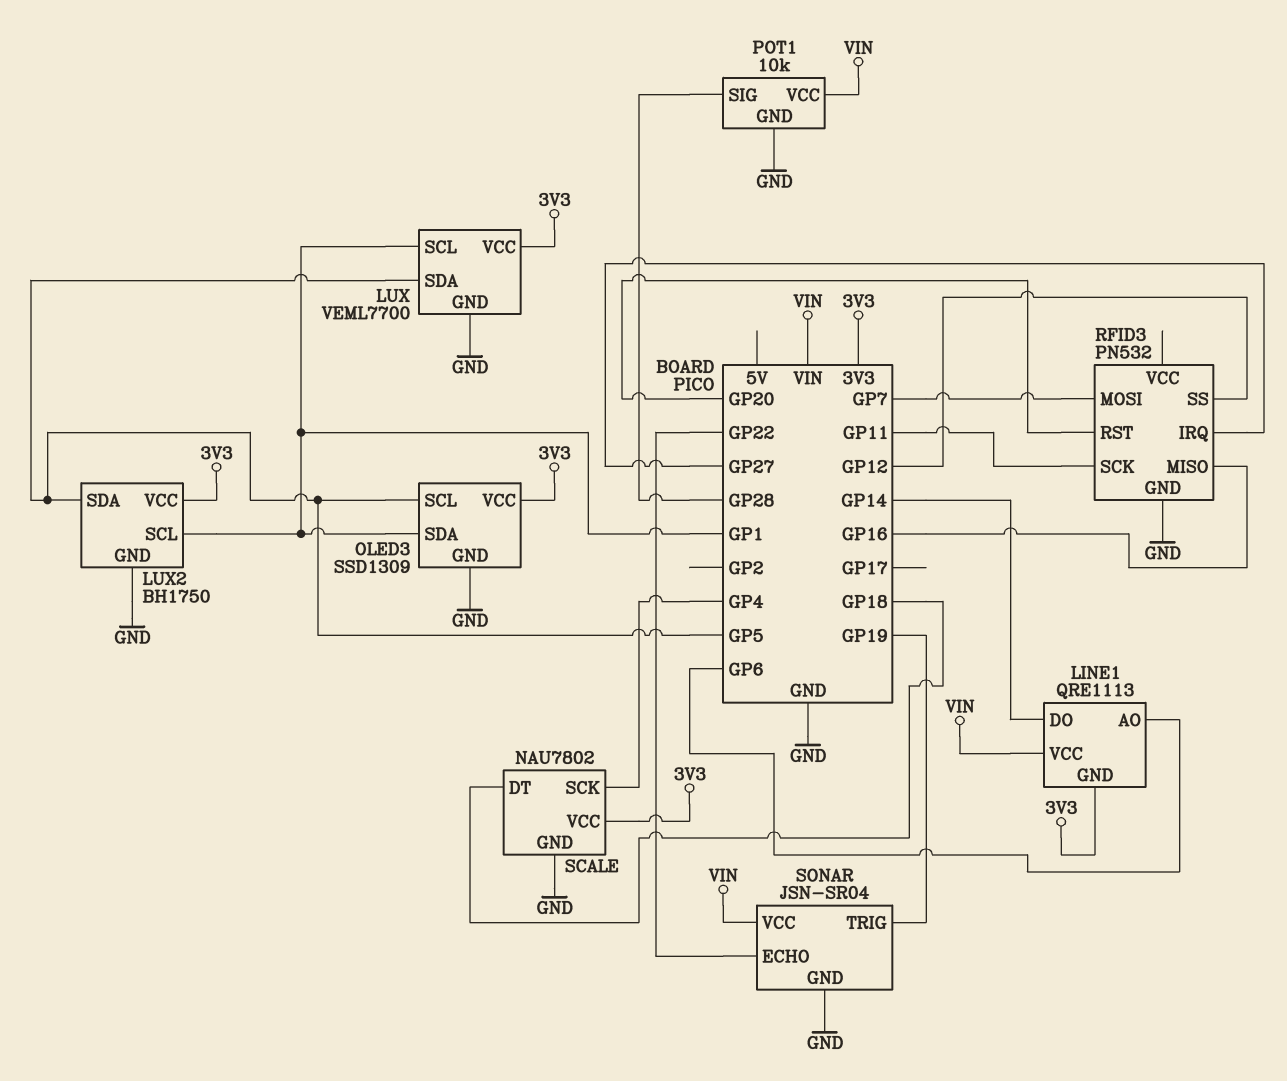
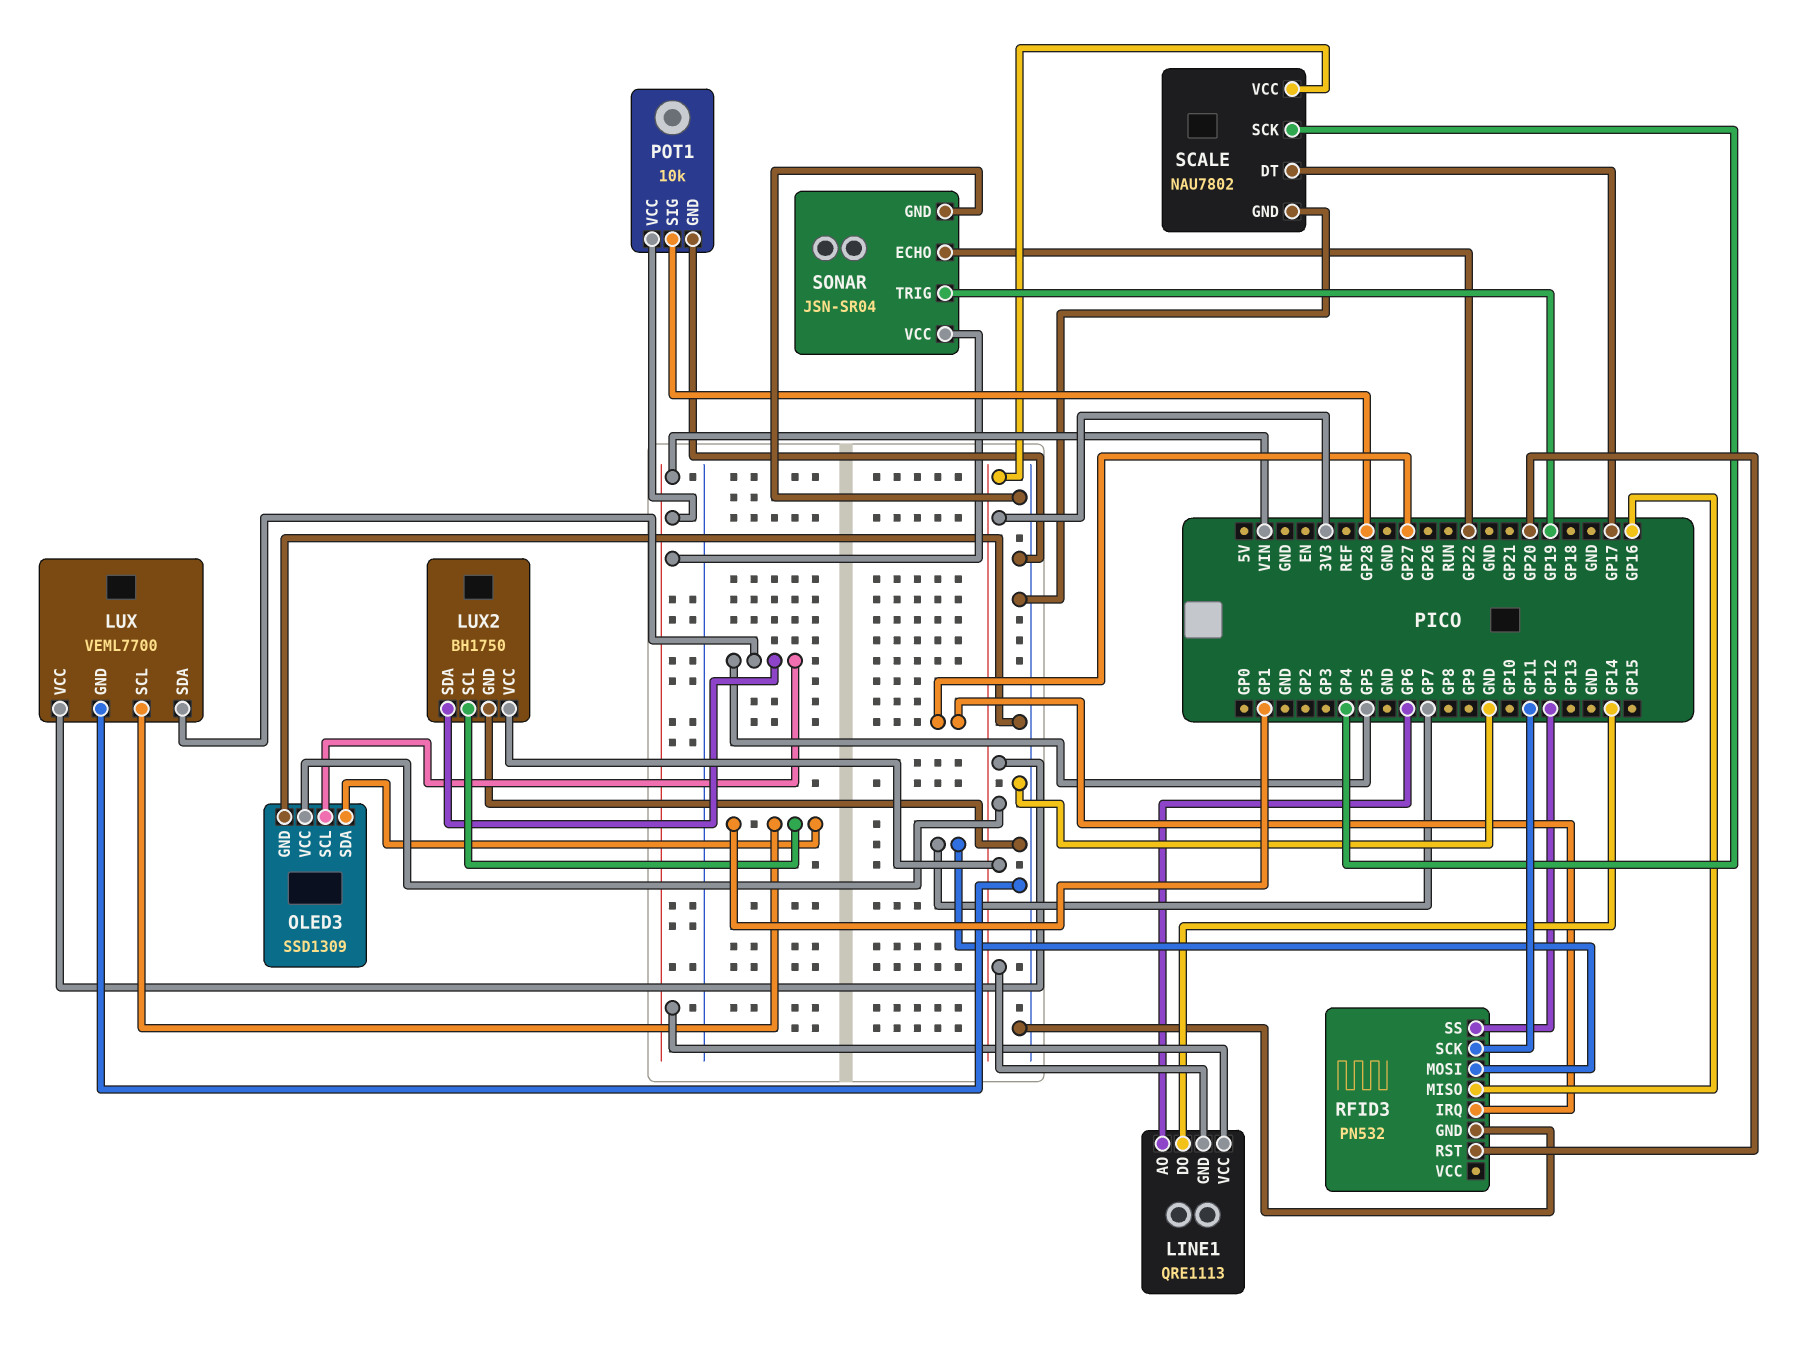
SCALE pin DT: GP18 -> GP17

